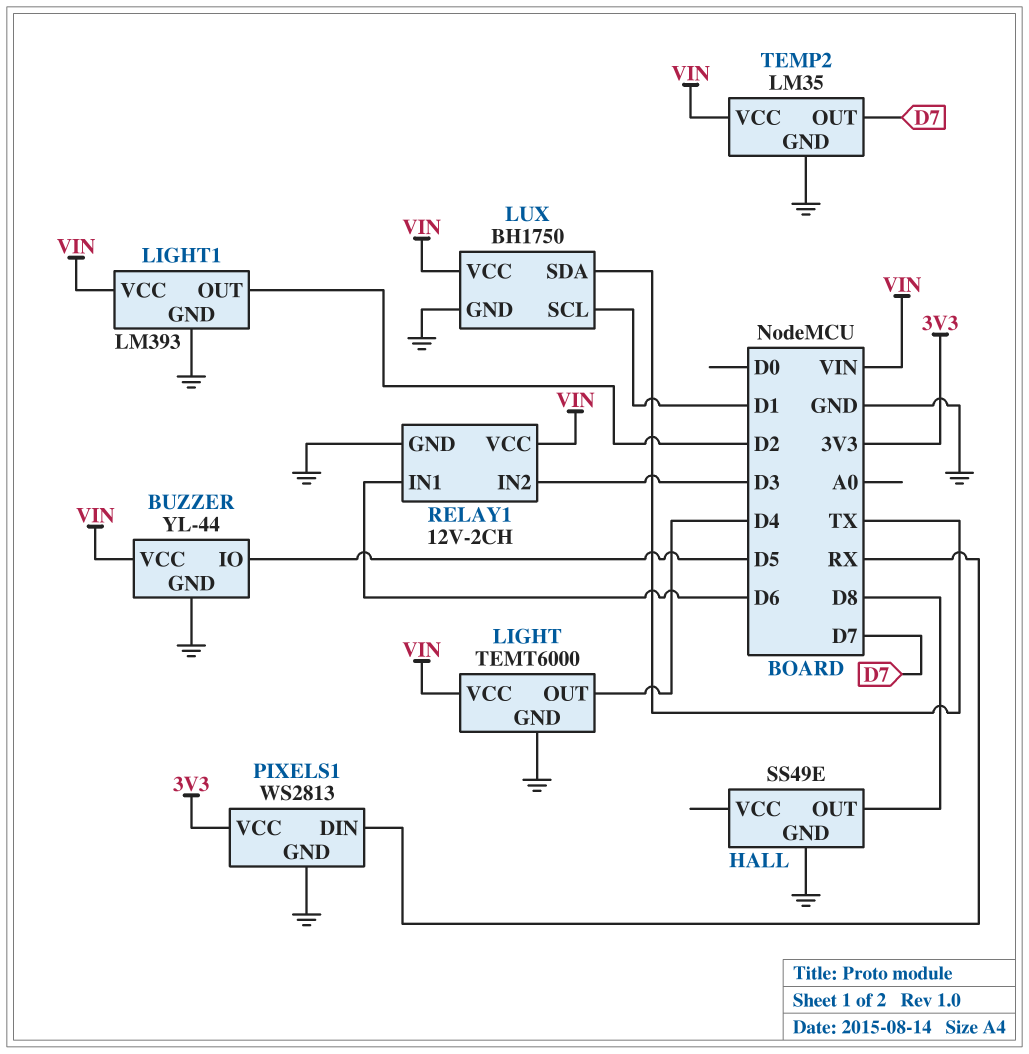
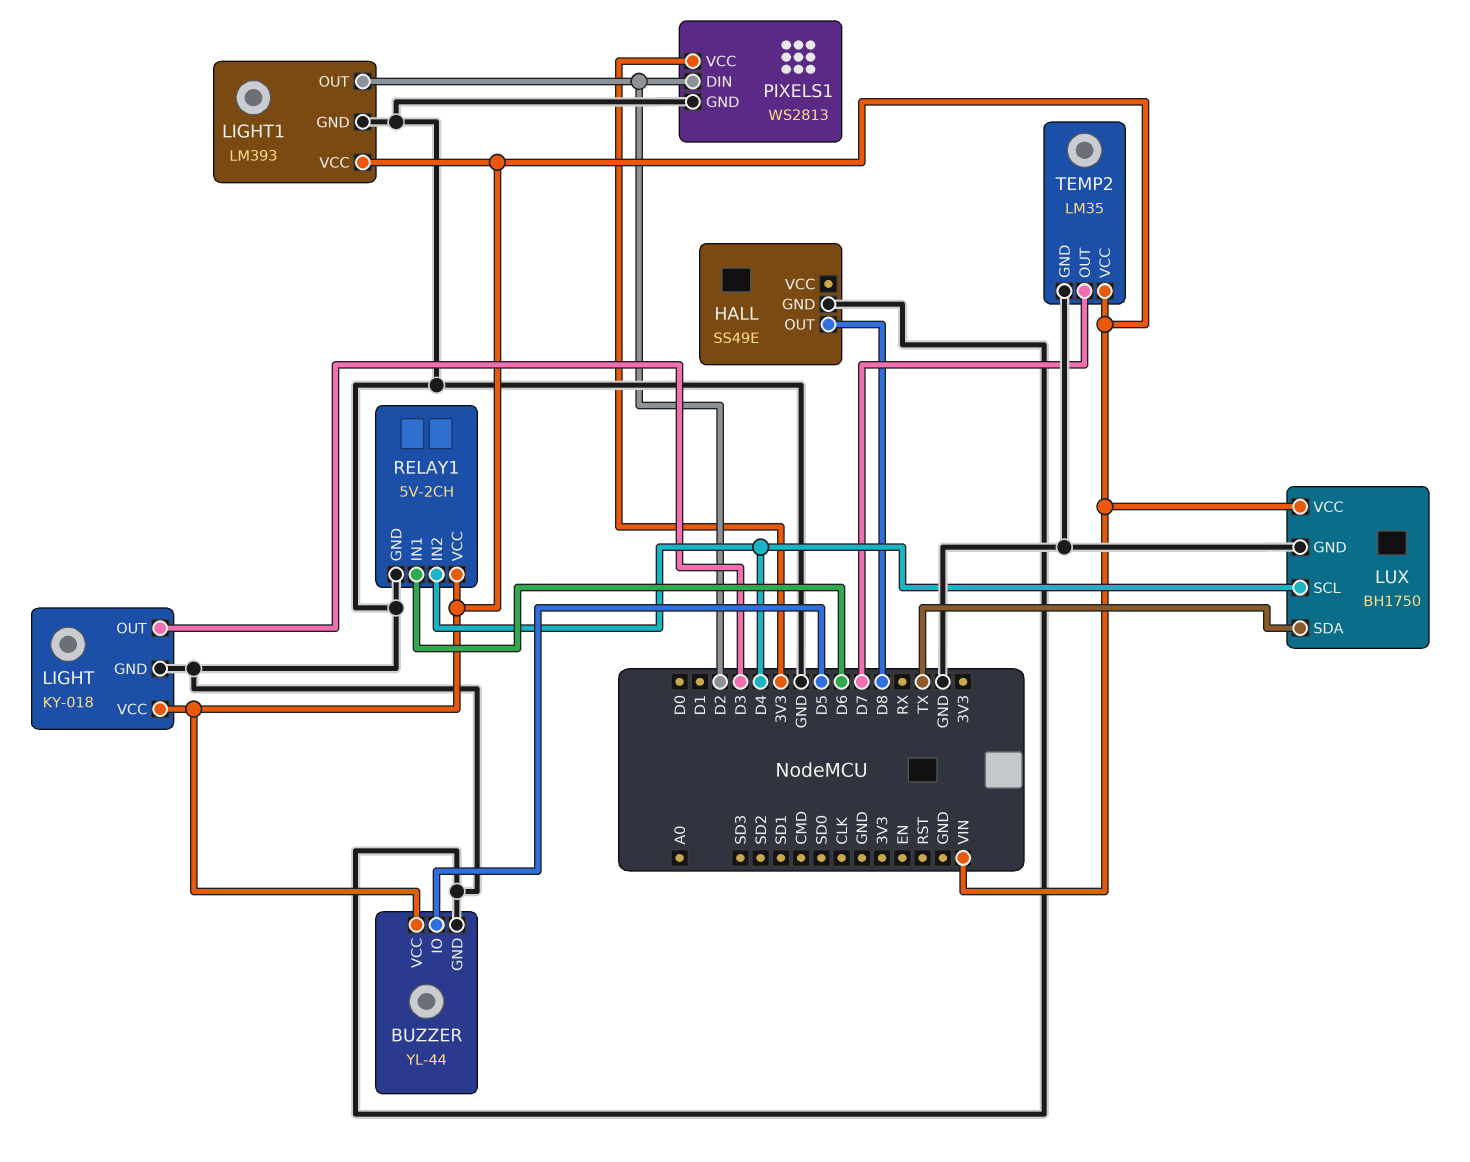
LIGHT: TEMT6000 -> KY-018
LIGHT pin OUT: D4 -> D3
LUX pin SCL: D1 -> D4
PIXELS1 pin DIN: RX -> D2
RELAY1: 12V-2CH -> 5V-2CH
RELAY1 pin IN2: D3 -> D4

